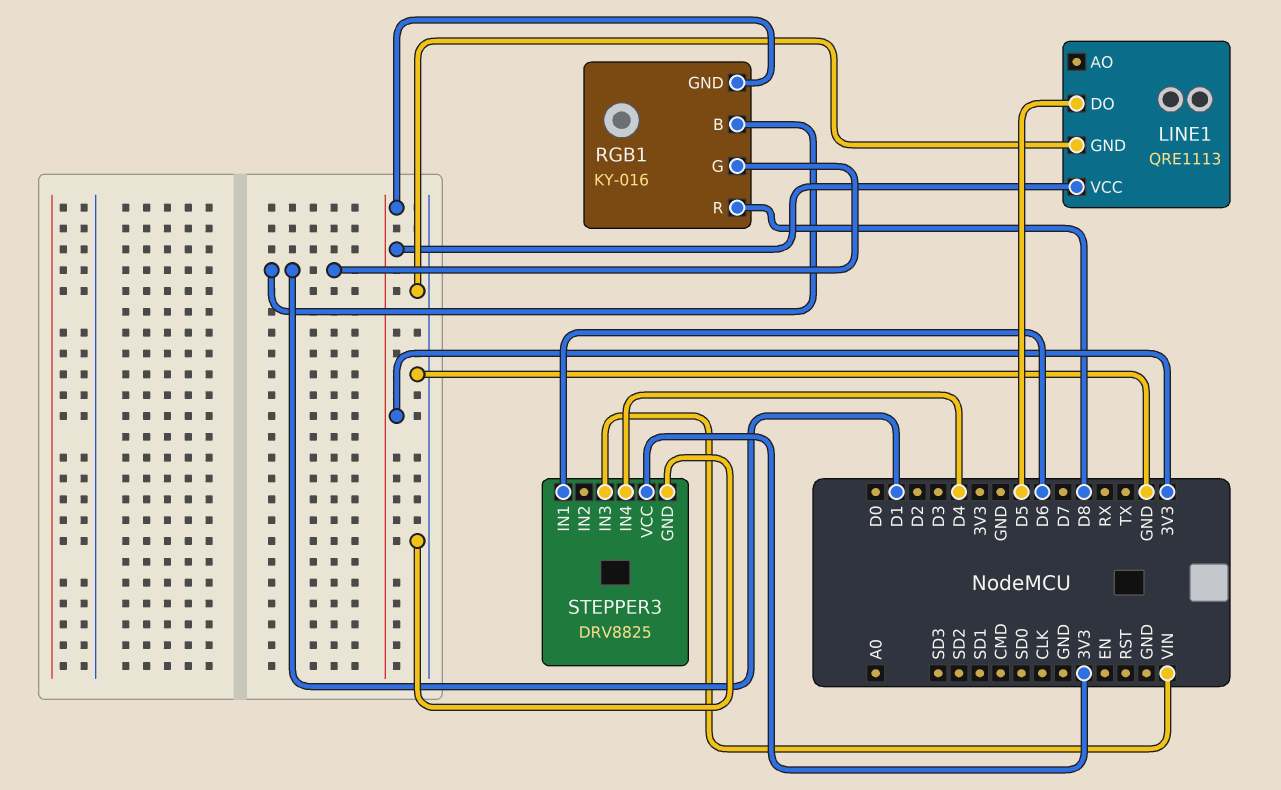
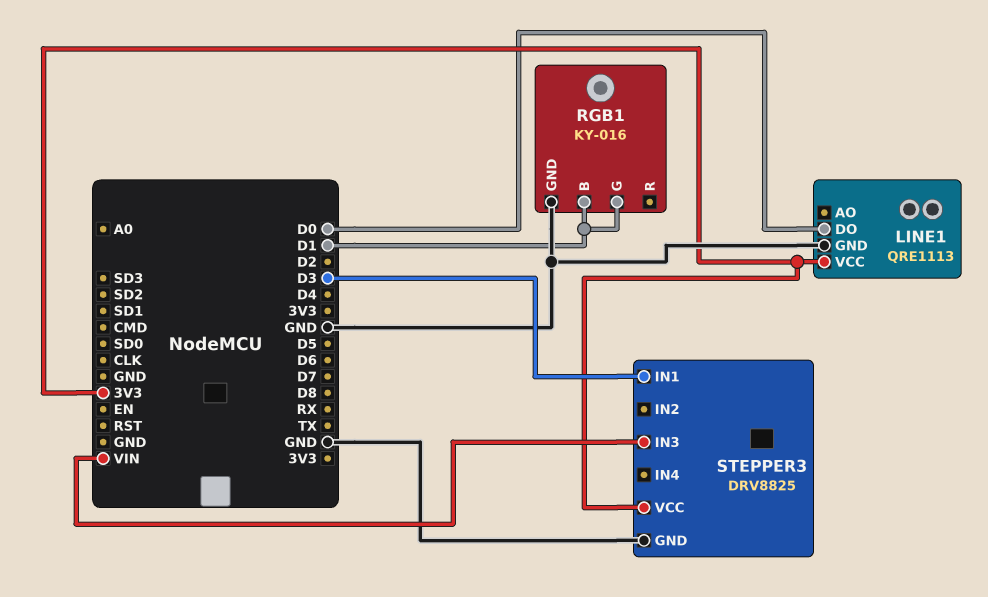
LINE1 pin DO: D5 -> D0
RGB1 pin GND: 3V3 -> GND
RGB1 pin R: D8 -> none
STEPPER3 pin IN1: D6 -> D3
STEPPER3 pin IN4: D4 -> none

